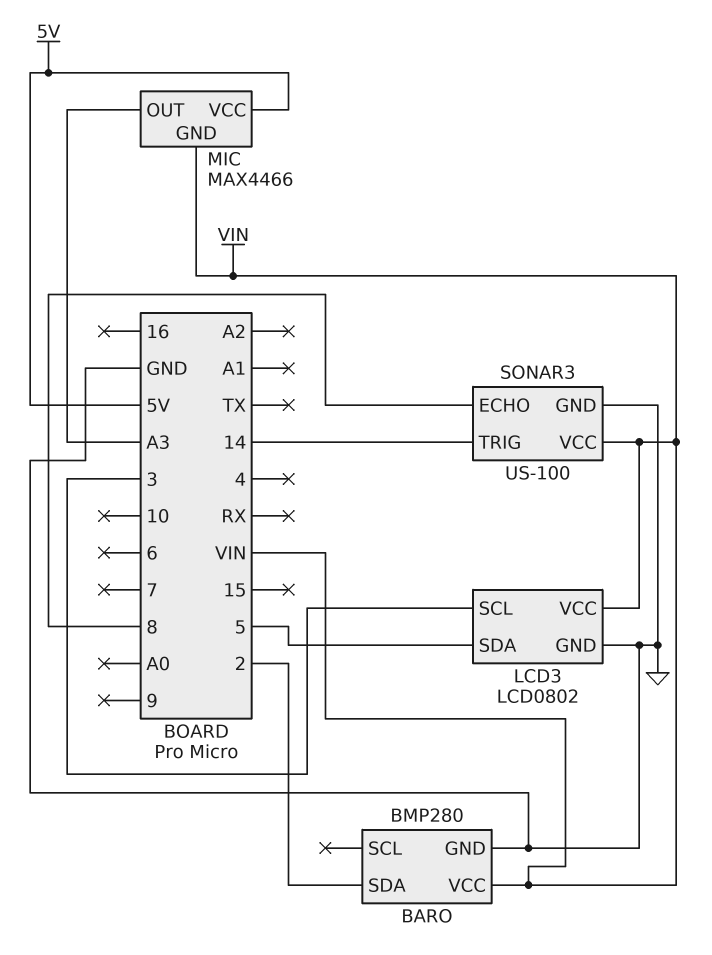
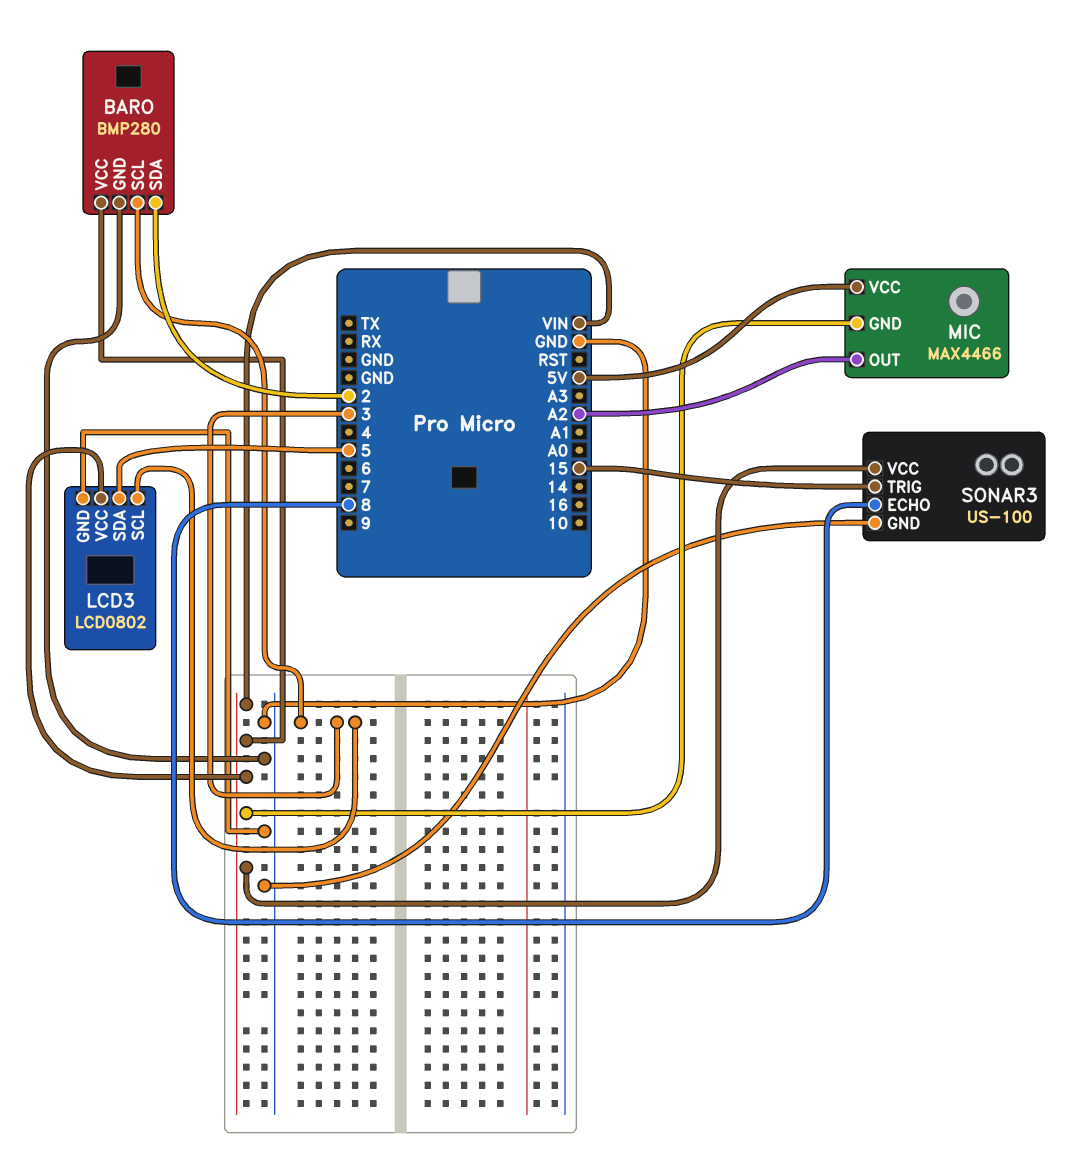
BARO pin SCL: none -> 3
MIC pin OUT: A3 -> A2
SONAR3 pin TRIG: 14 -> 15

